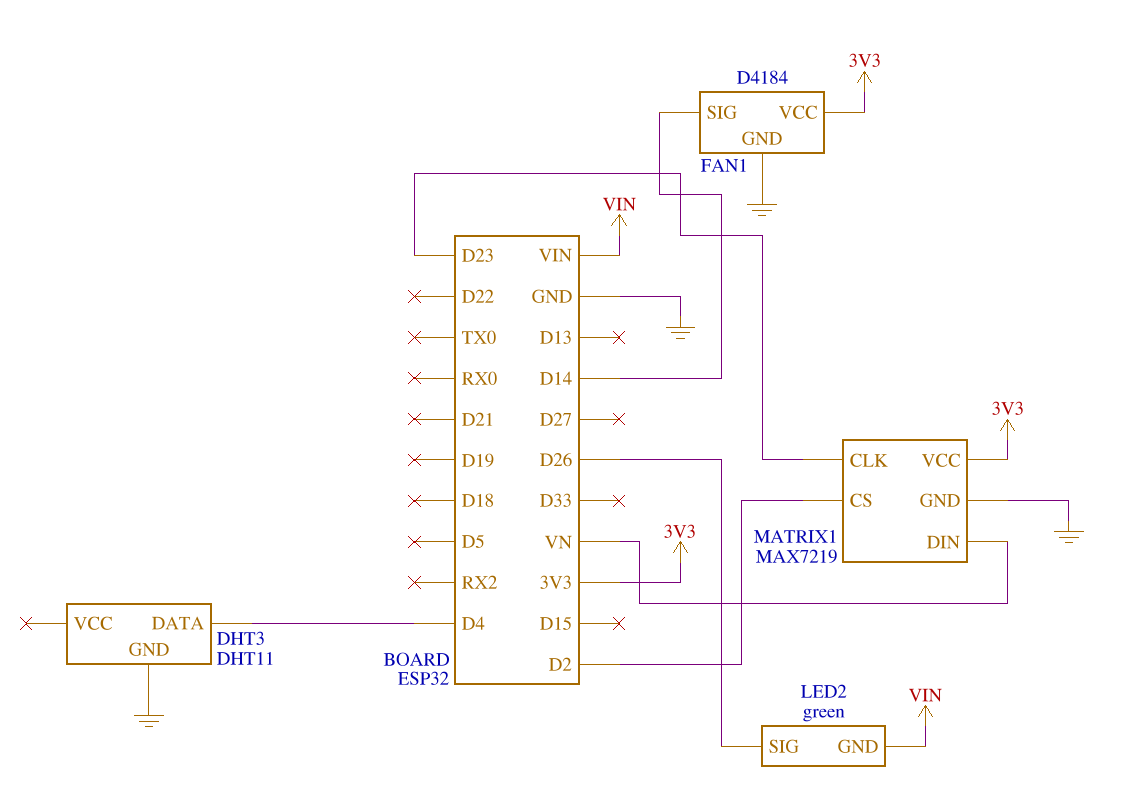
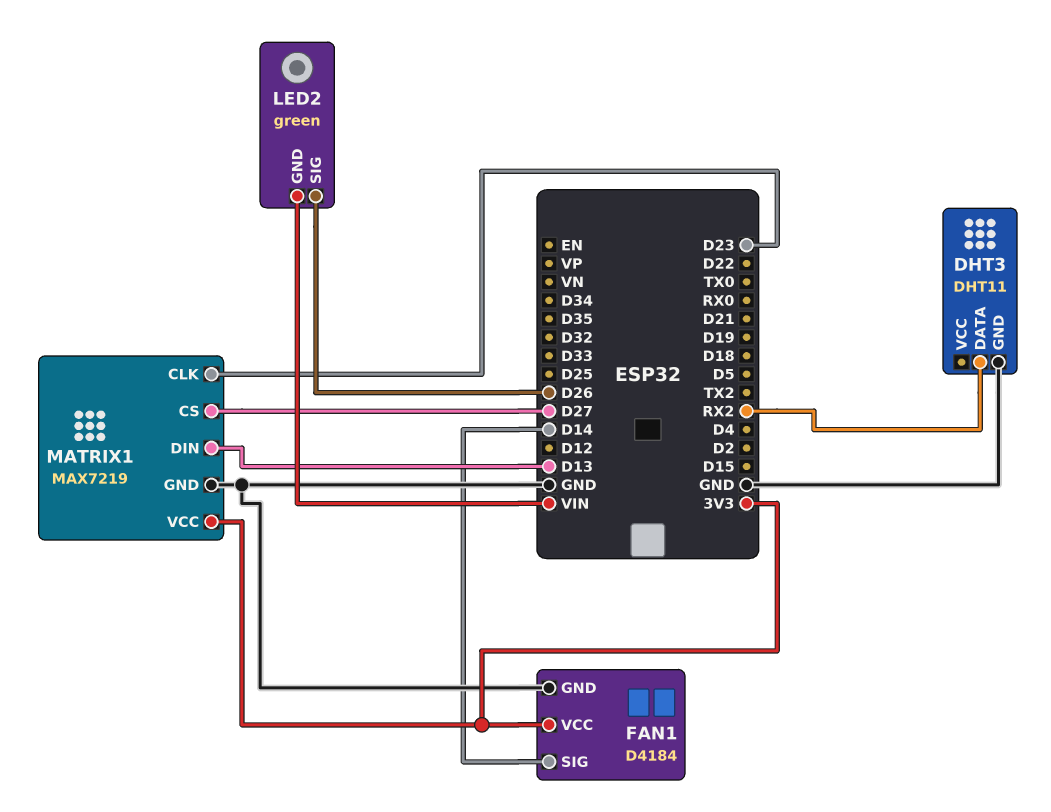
DHT3 pin DATA: D4 -> RX2
MATRIX1 pin CS: D2 -> D27
MATRIX1 pin DIN: VN -> D13

